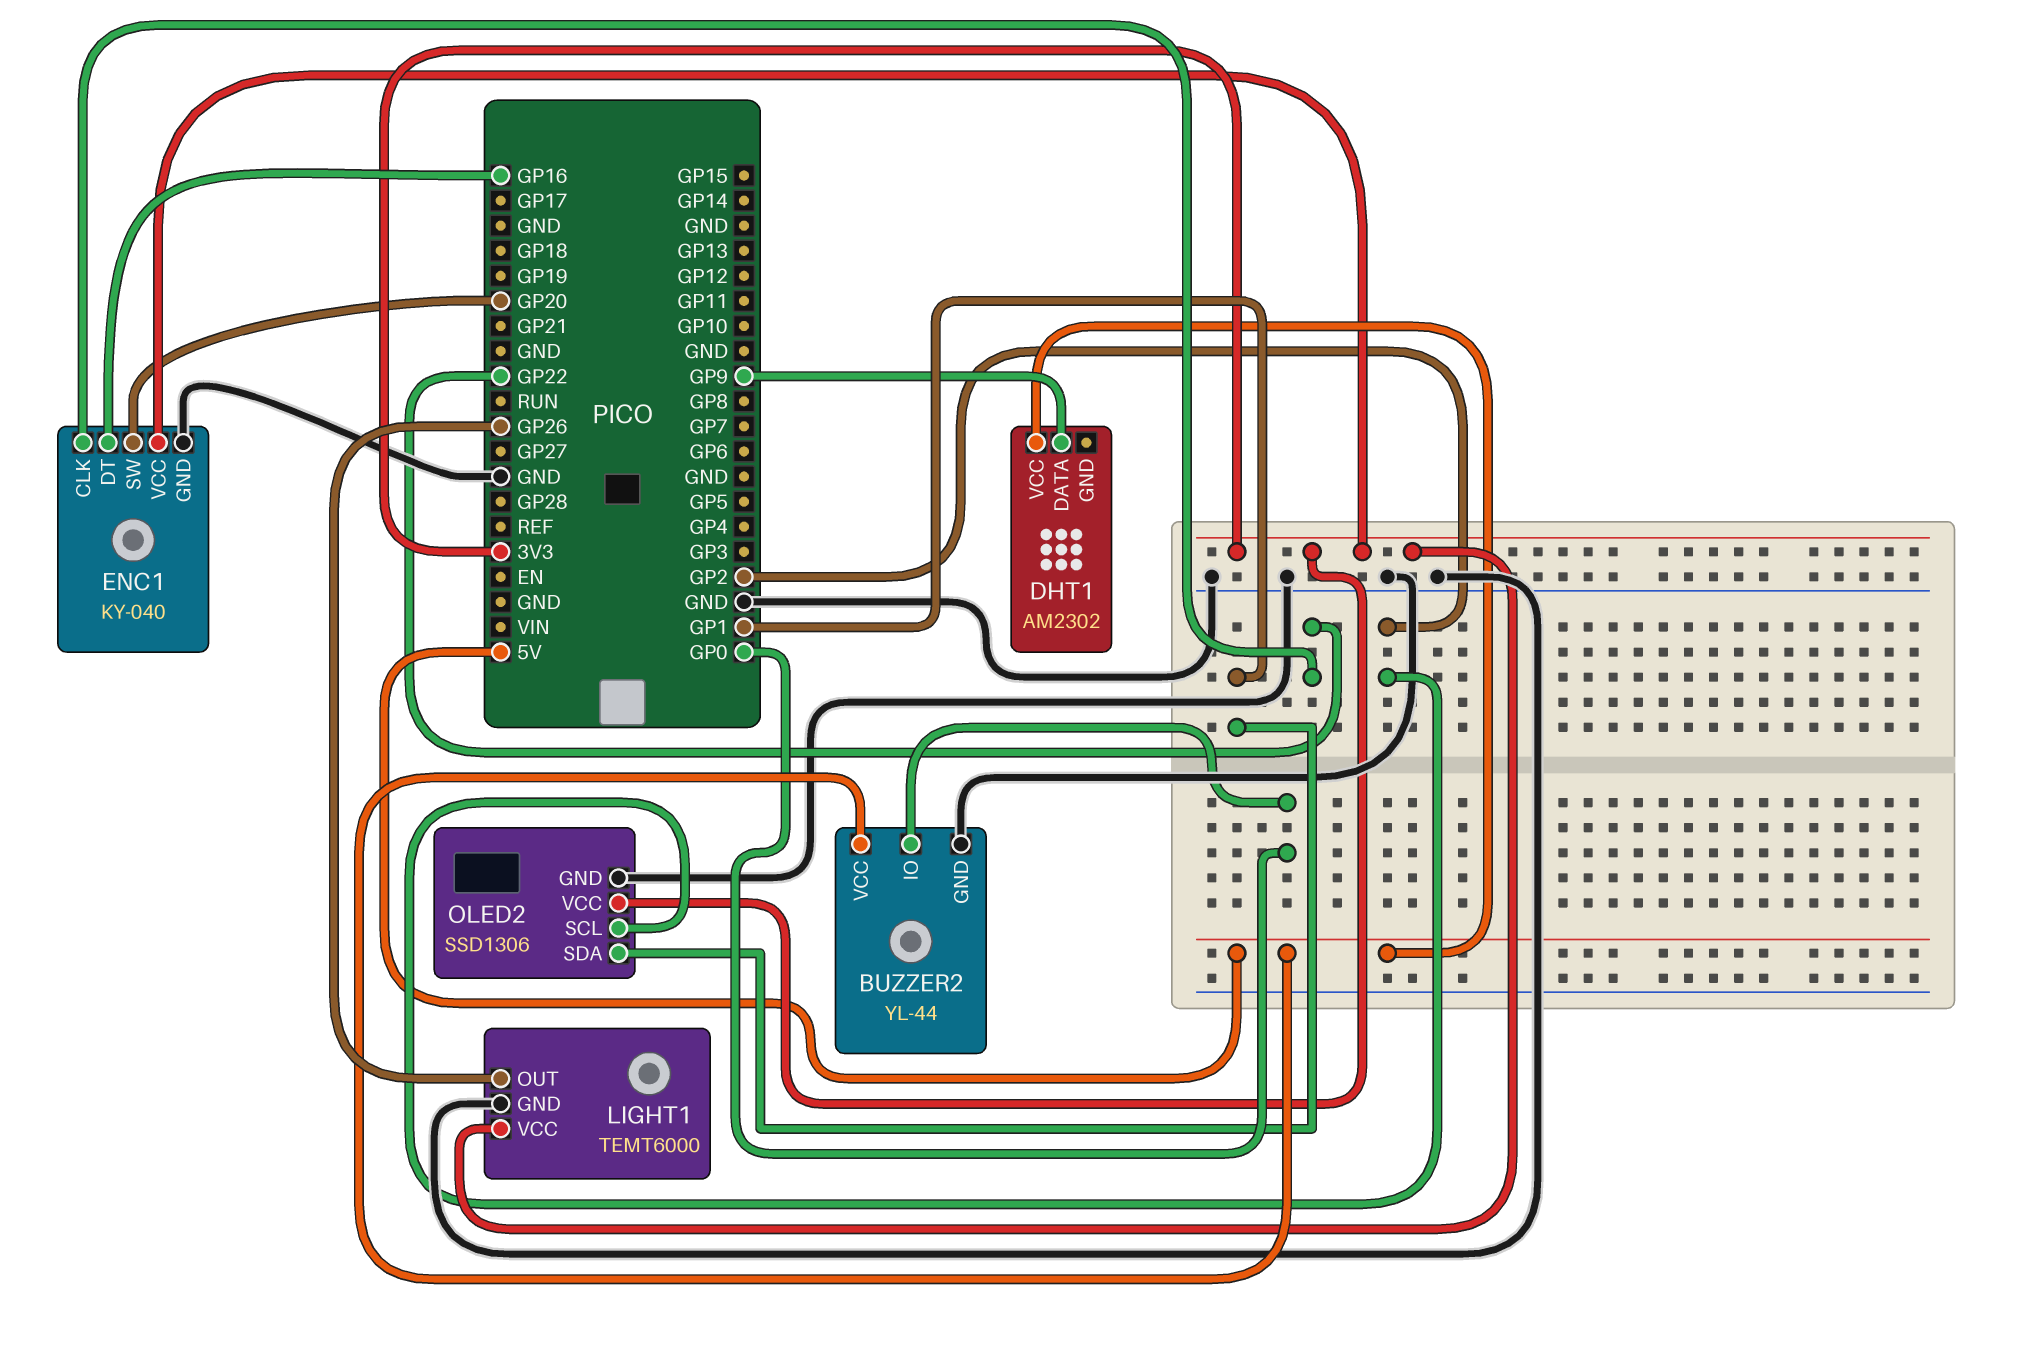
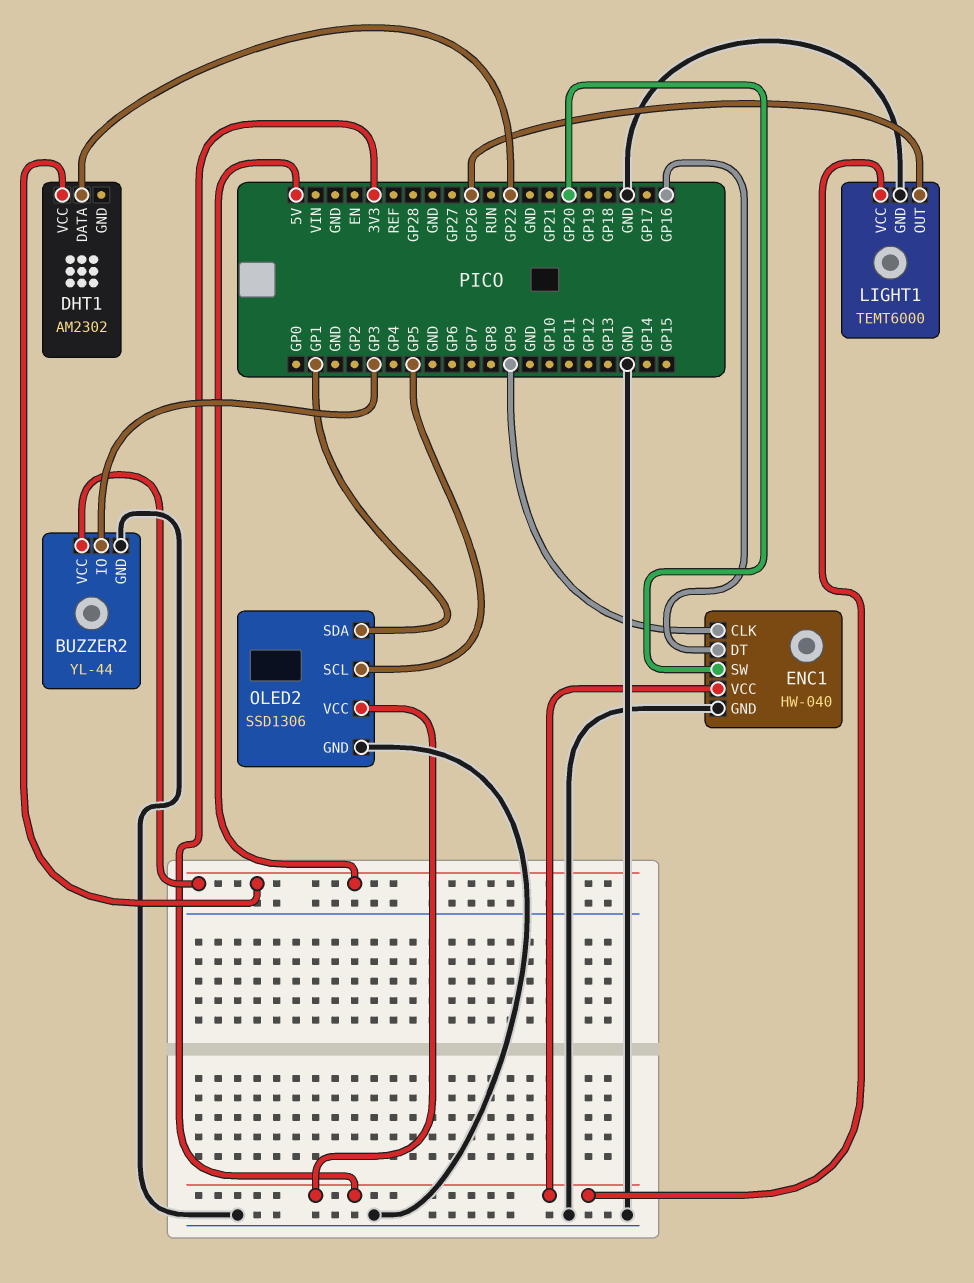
BUZZER2 pin IO: GP0 -> GP3
DHT1 pin DATA: GP9 -> GP22
ENC1: KY-040 -> HW-040
ENC1 pin CLK: GP22 -> GP9
OLED2 pin SCL: GP2 -> GP5

